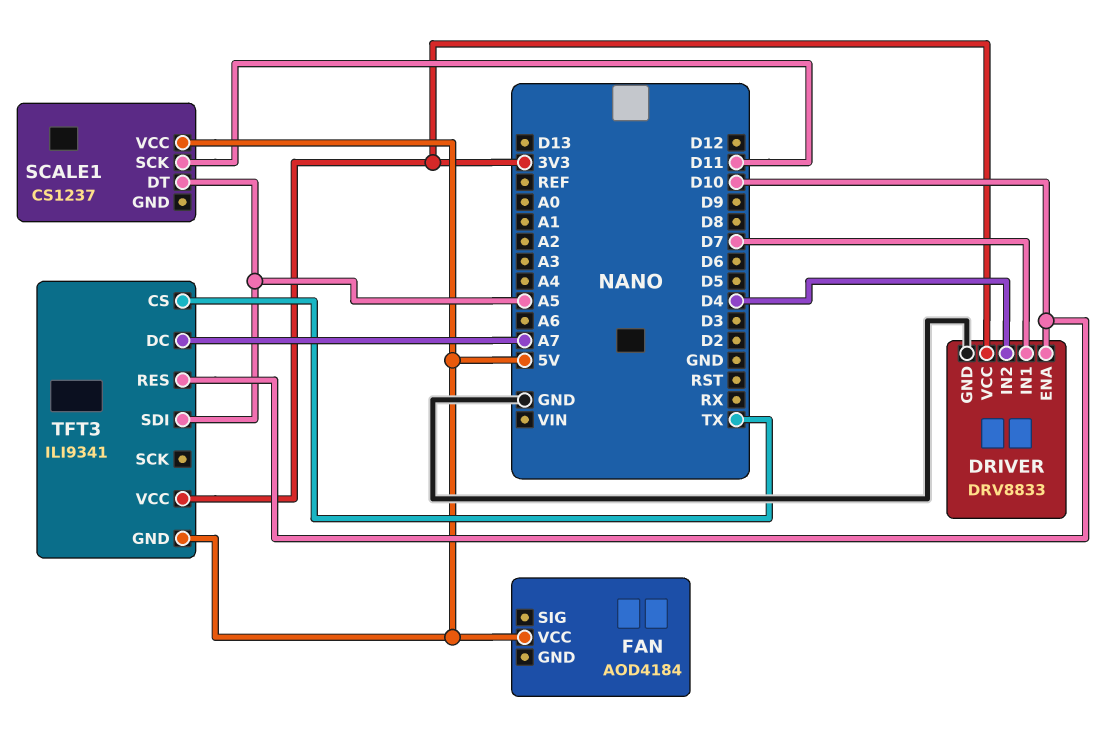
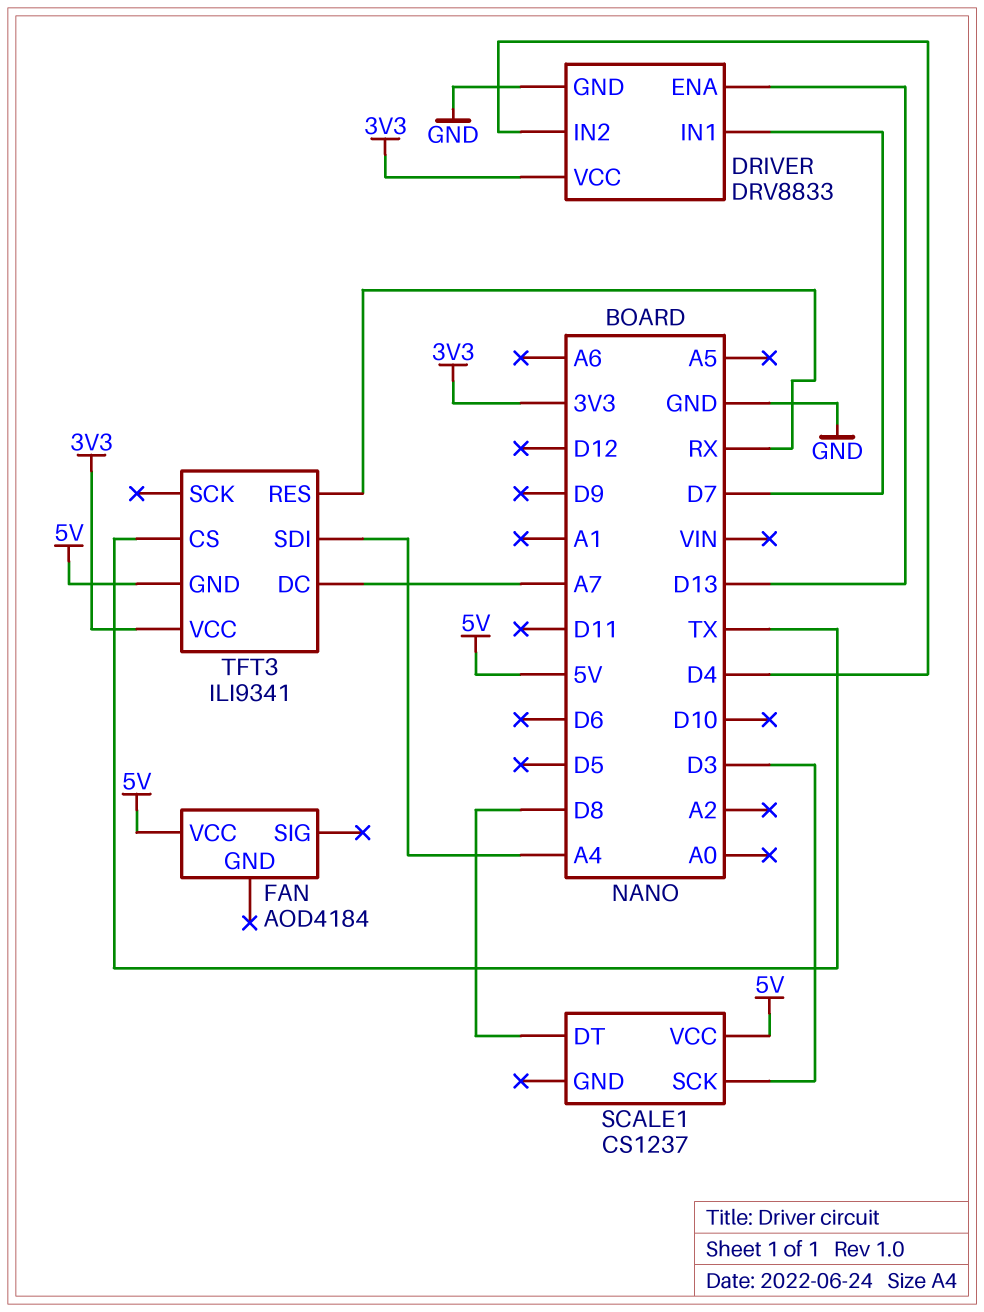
DRIVER pin ENA: D10 -> D13
SCALE1 pin DT: A5 -> D8
SCALE1 pin SCK: D11 -> D3
TFT3 pin RES: D10 -> RX
TFT3 pin SDI: A5 -> A4

